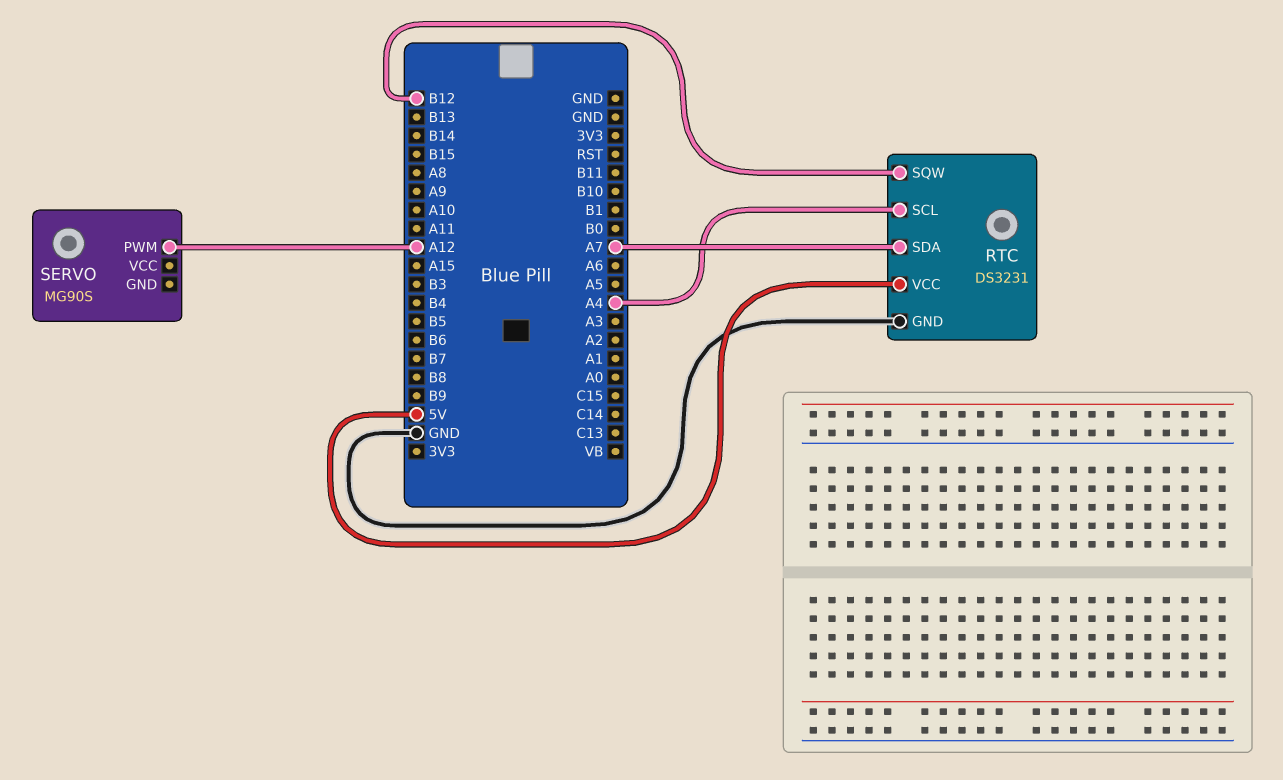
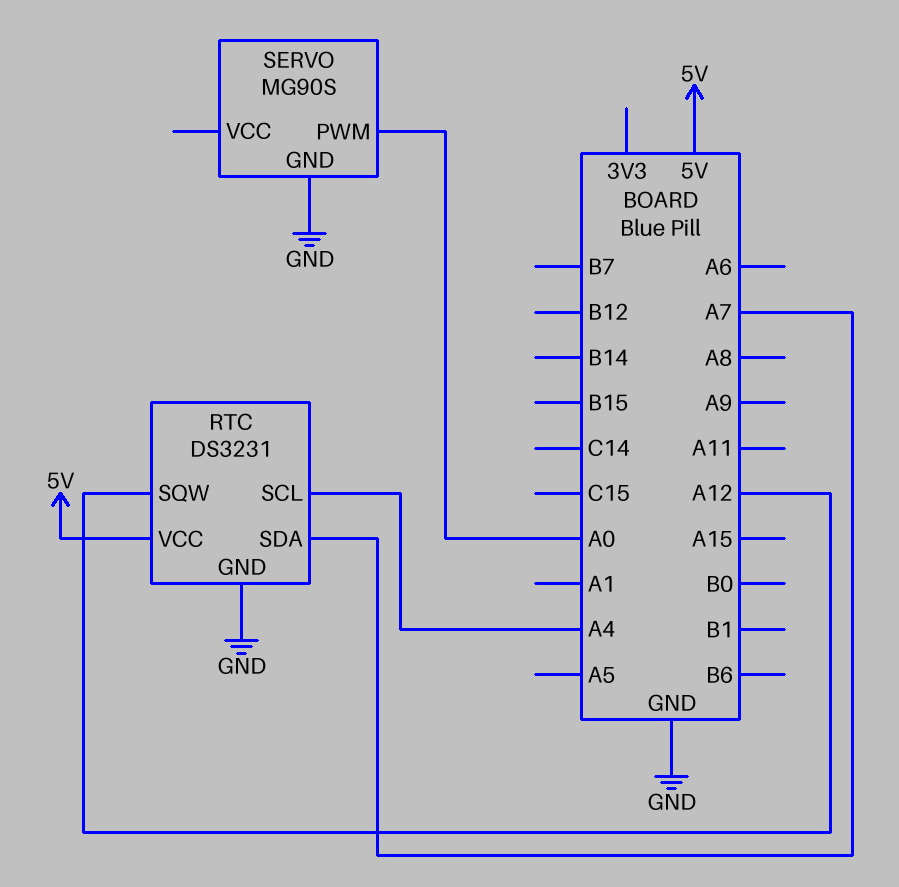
RTC pin SQW: B12 -> A12
SERVO pin GND: none -> GND
SERVO pin PWM: A12 -> A0

